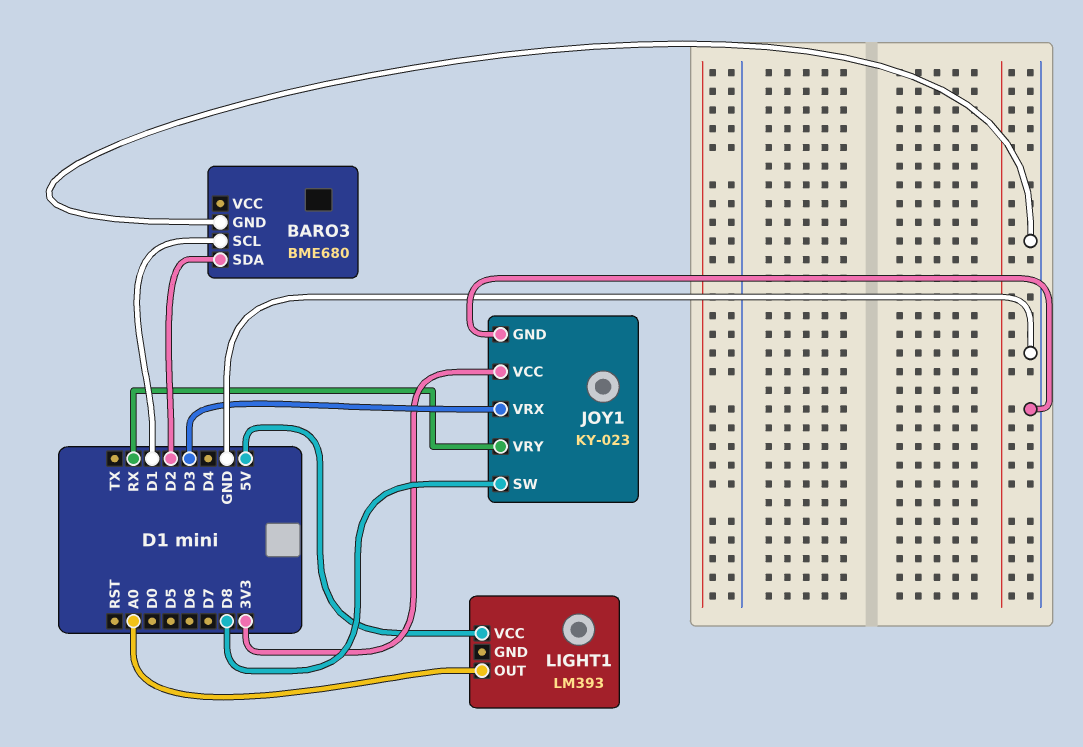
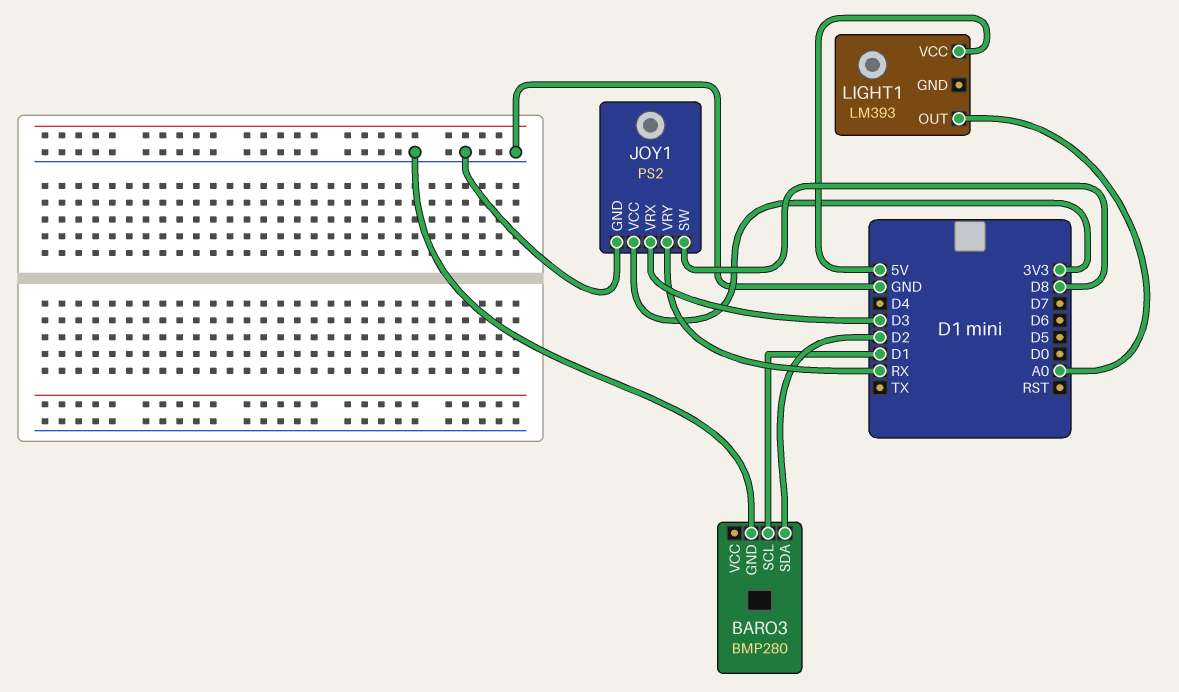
BARO3: BME680 -> BMP280
JOY1: KY-023 -> PS2

